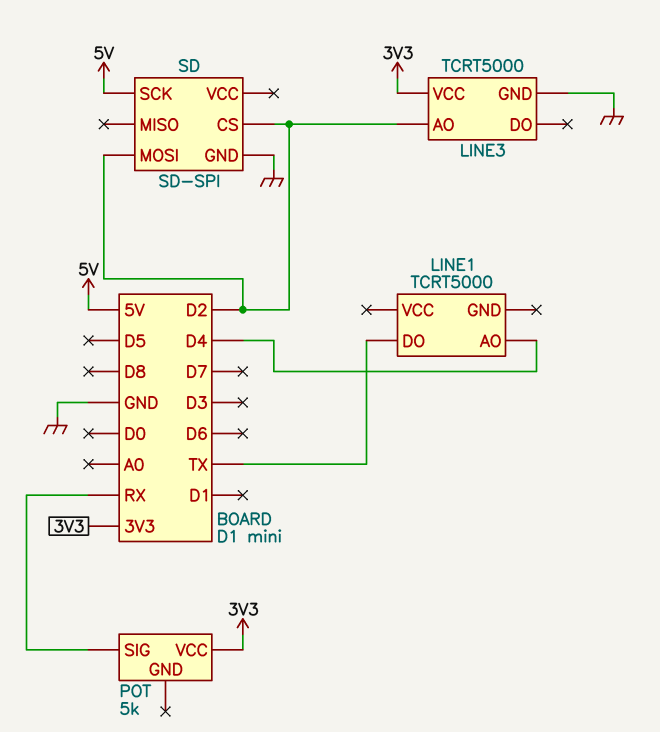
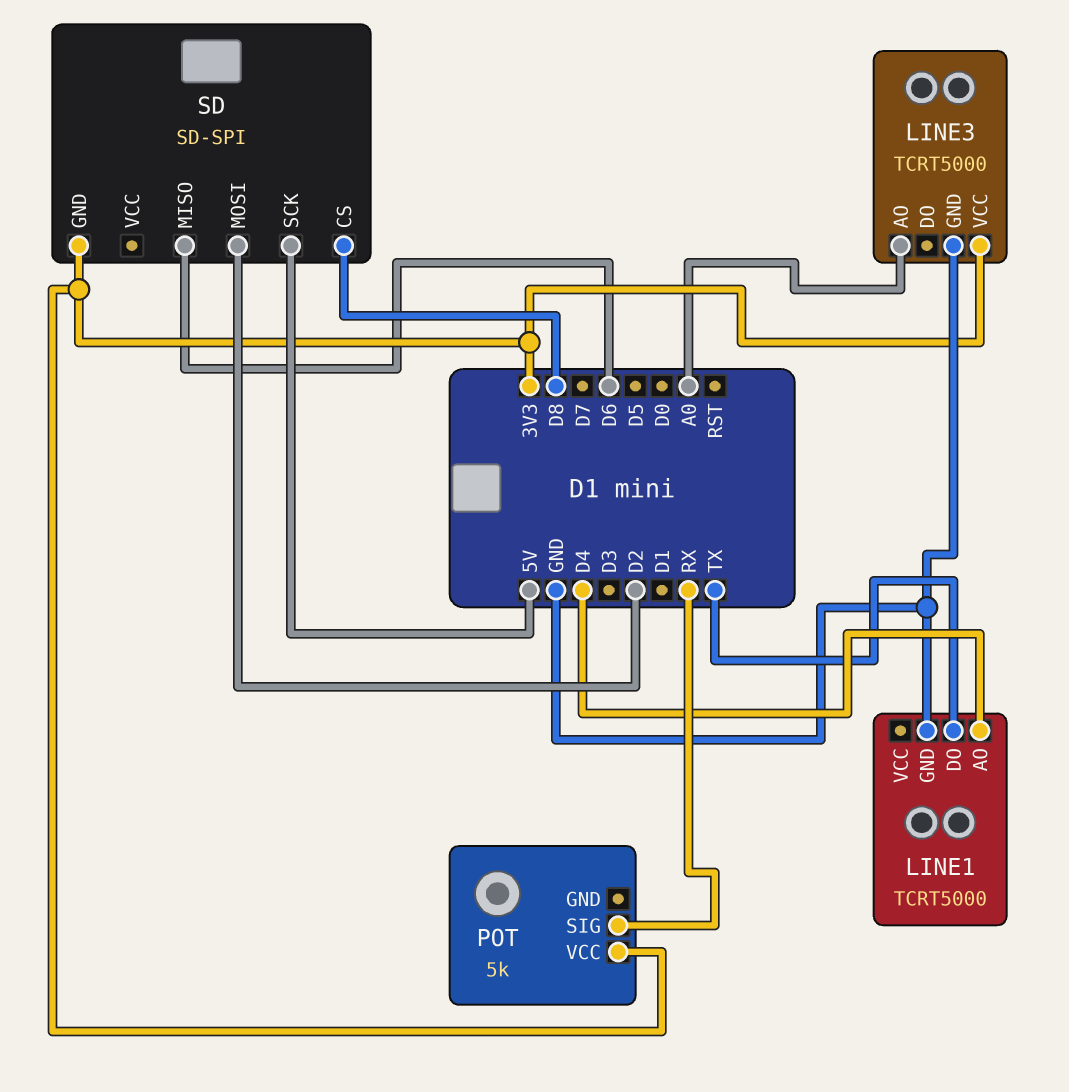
LINE1 pin GND: none -> GND
LINE3 pin AO: D2 -> A0
SD pin CS: D2 -> D8
SD pin GND: GND -> 3V3
SD pin MISO: none -> D6

